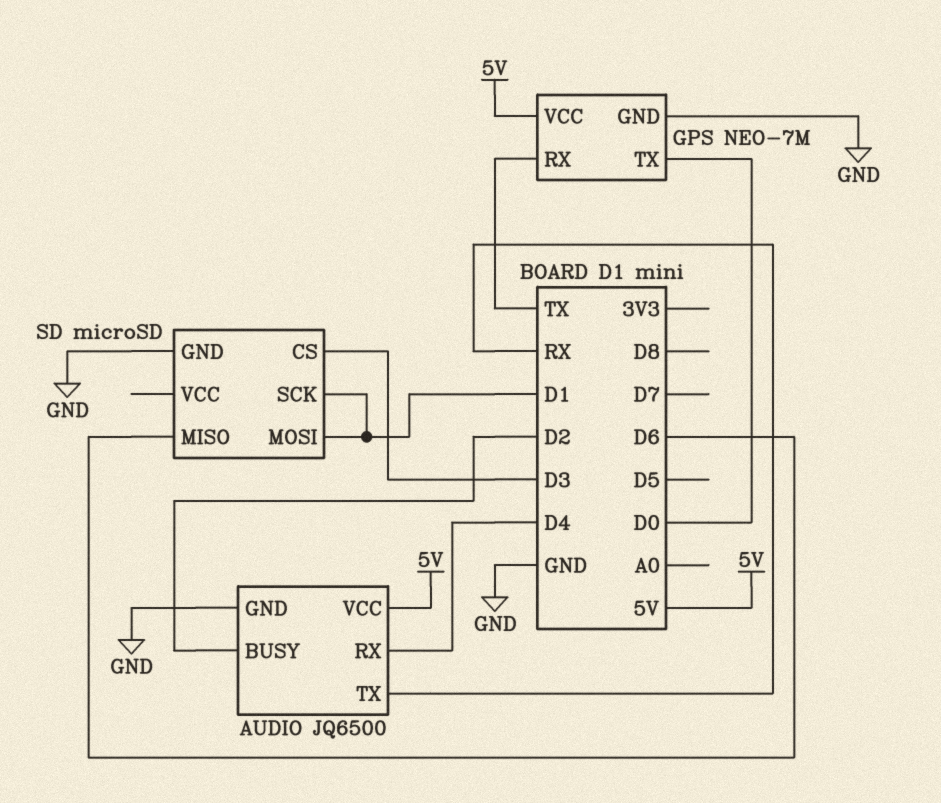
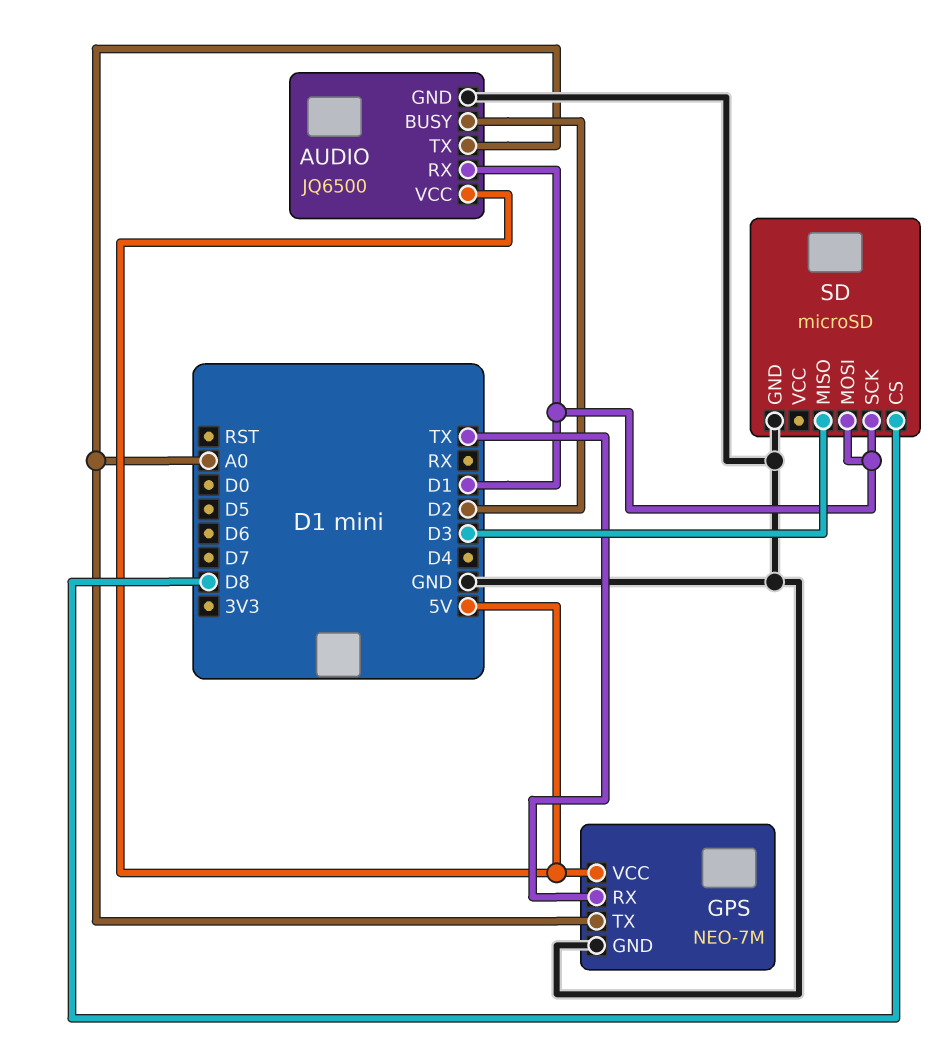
AUDIO pin RX: D4 -> D1
AUDIO pin TX: RX -> A0
GPS pin TX: D0 -> A0
SD pin CS: D3 -> D8
SD pin MISO: D6 -> D3

